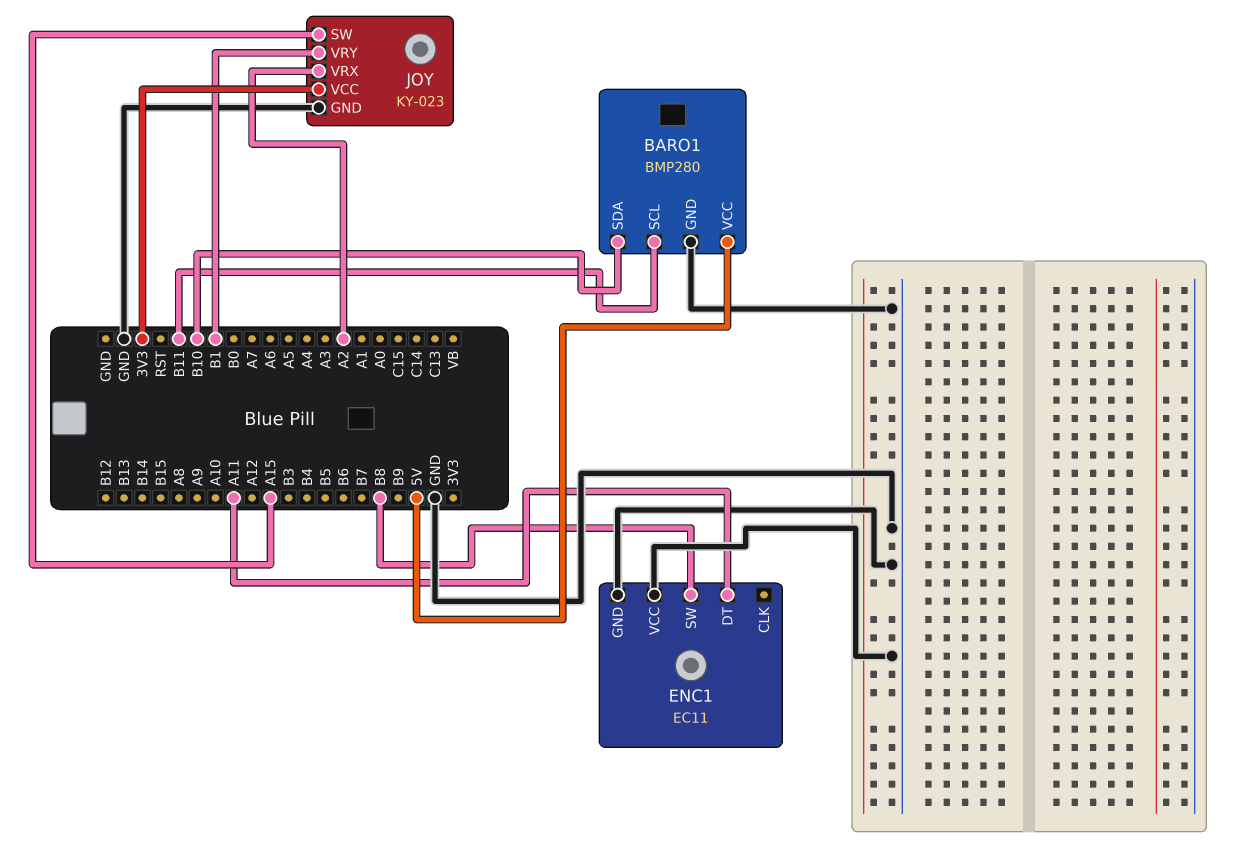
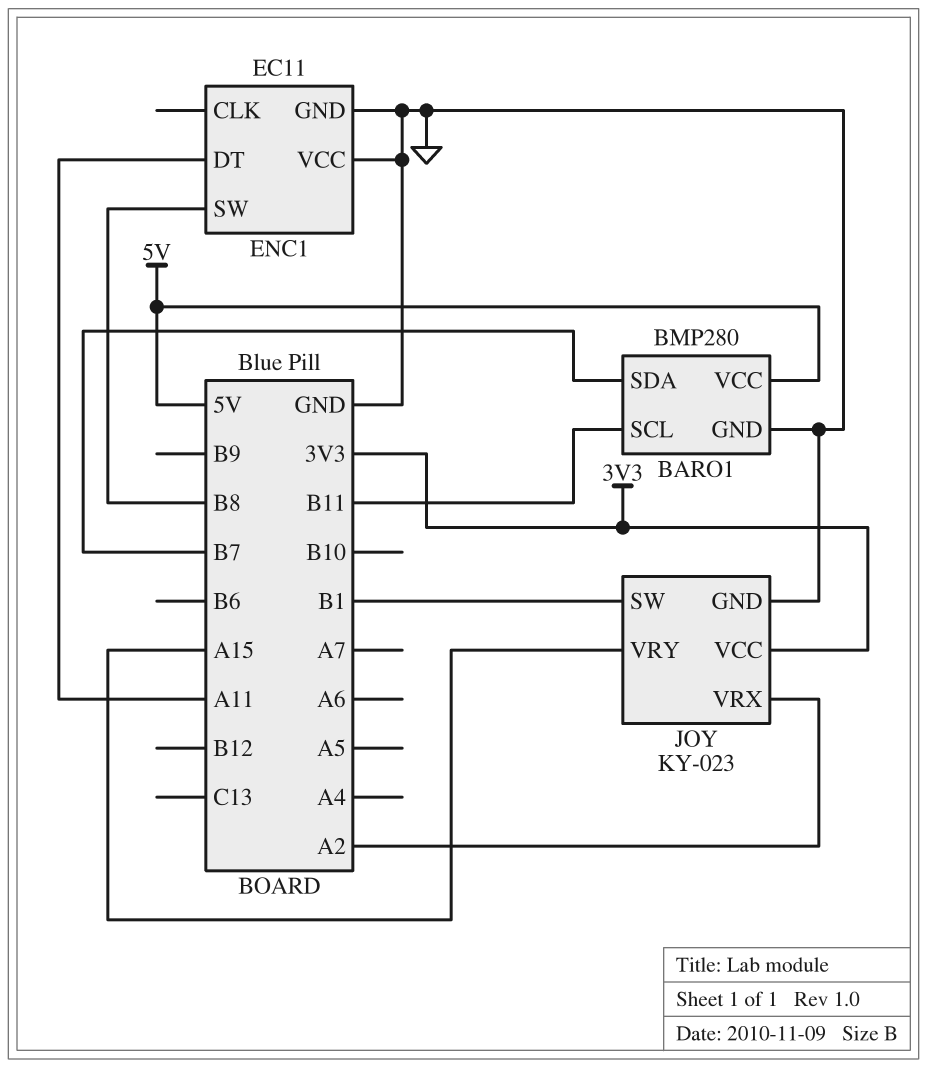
BARO1 pin SDA: B10 -> B7
JOY pin SW: A15 -> B1
JOY pin VRY: B1 -> A15

